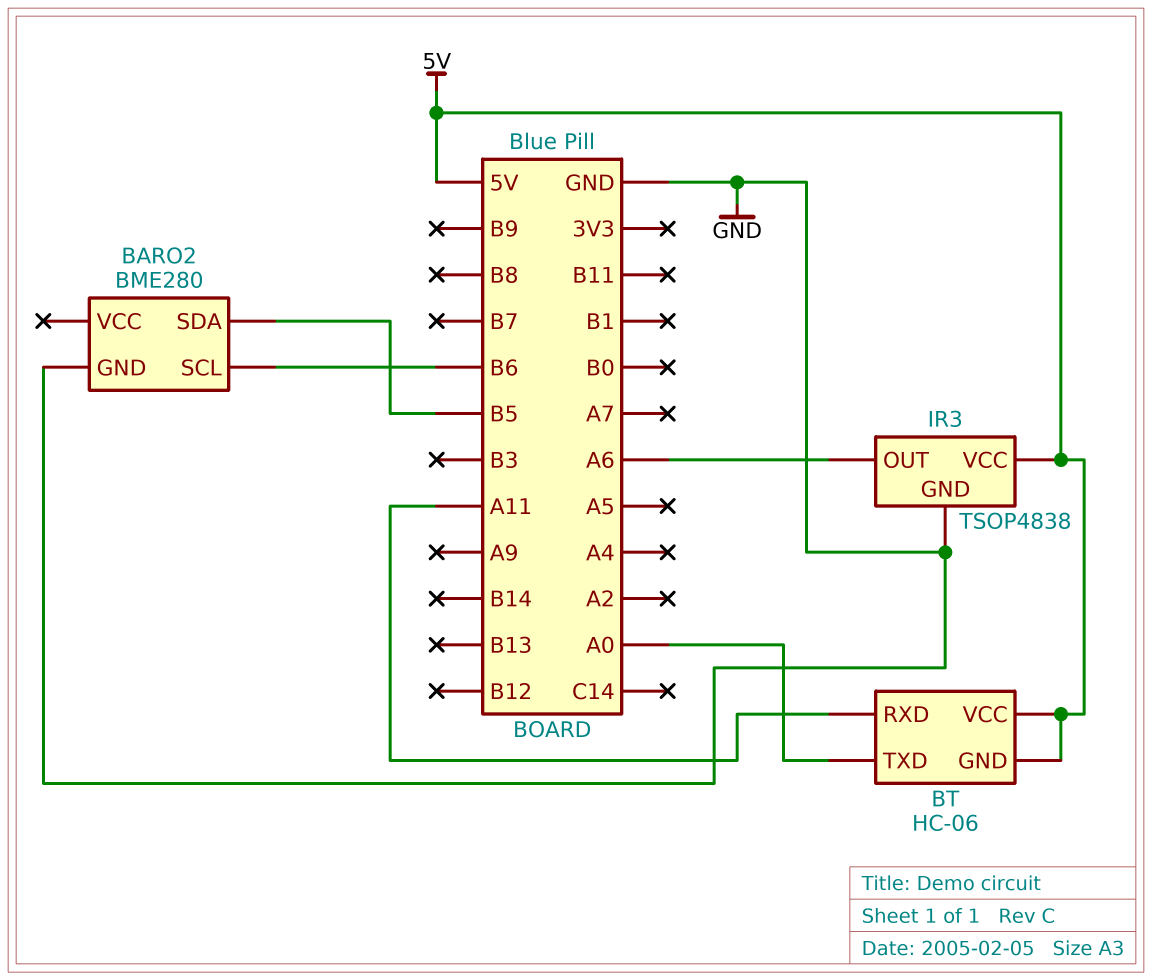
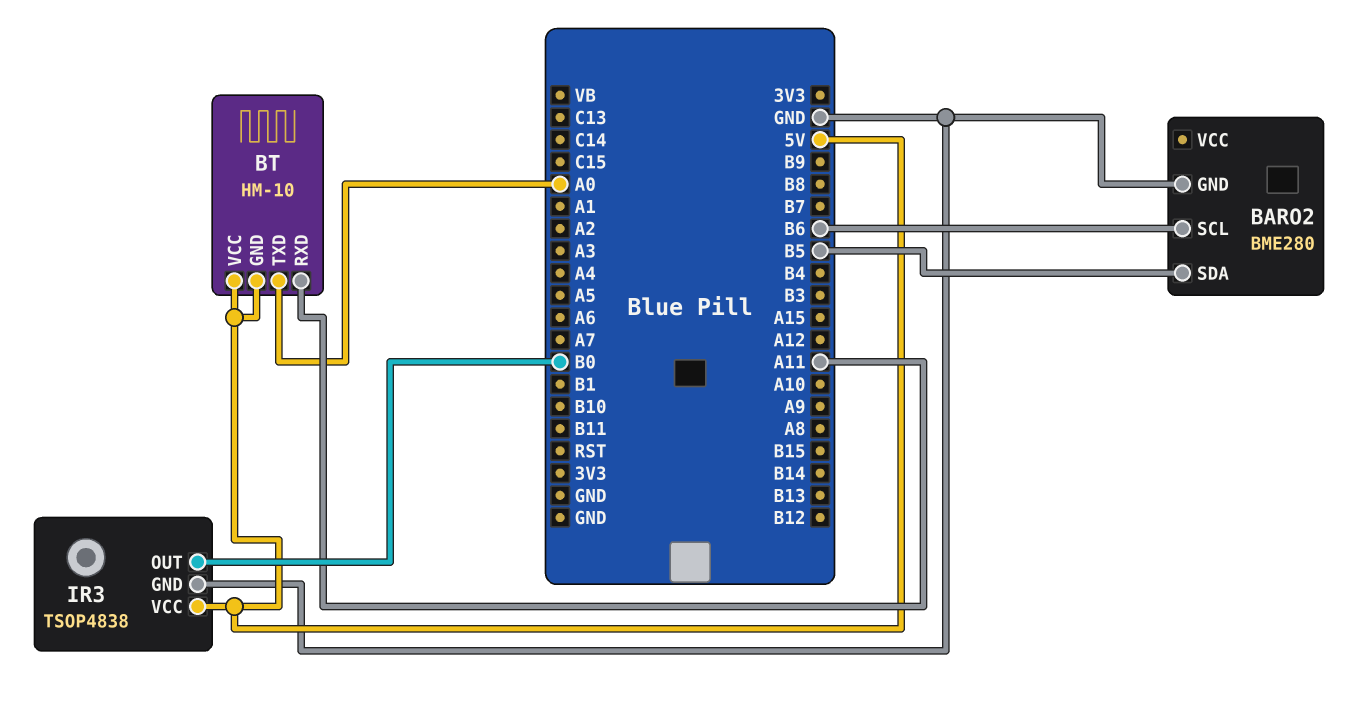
BT: HC-06 -> HM-10
IR3 pin OUT: A6 -> B0

